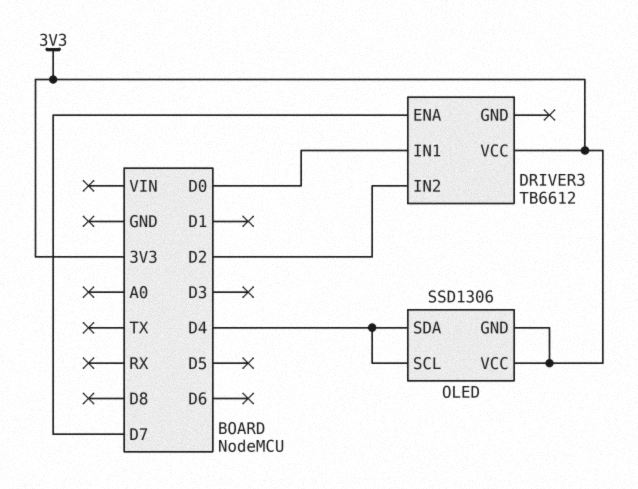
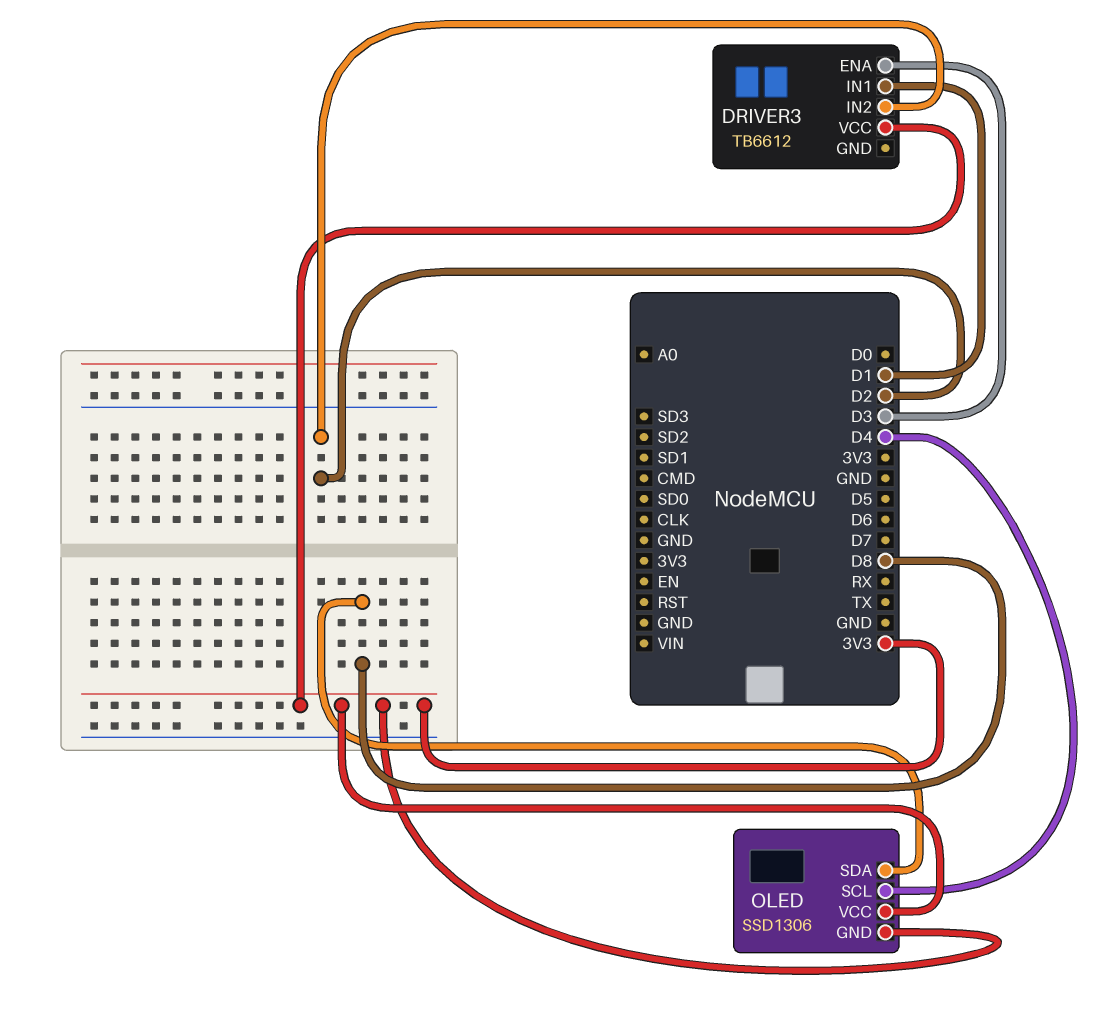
DRIVER3 pin ENA: D7 -> D3
DRIVER3 pin IN1: D0 -> D1
OLED pin SDA: D4 -> D8

